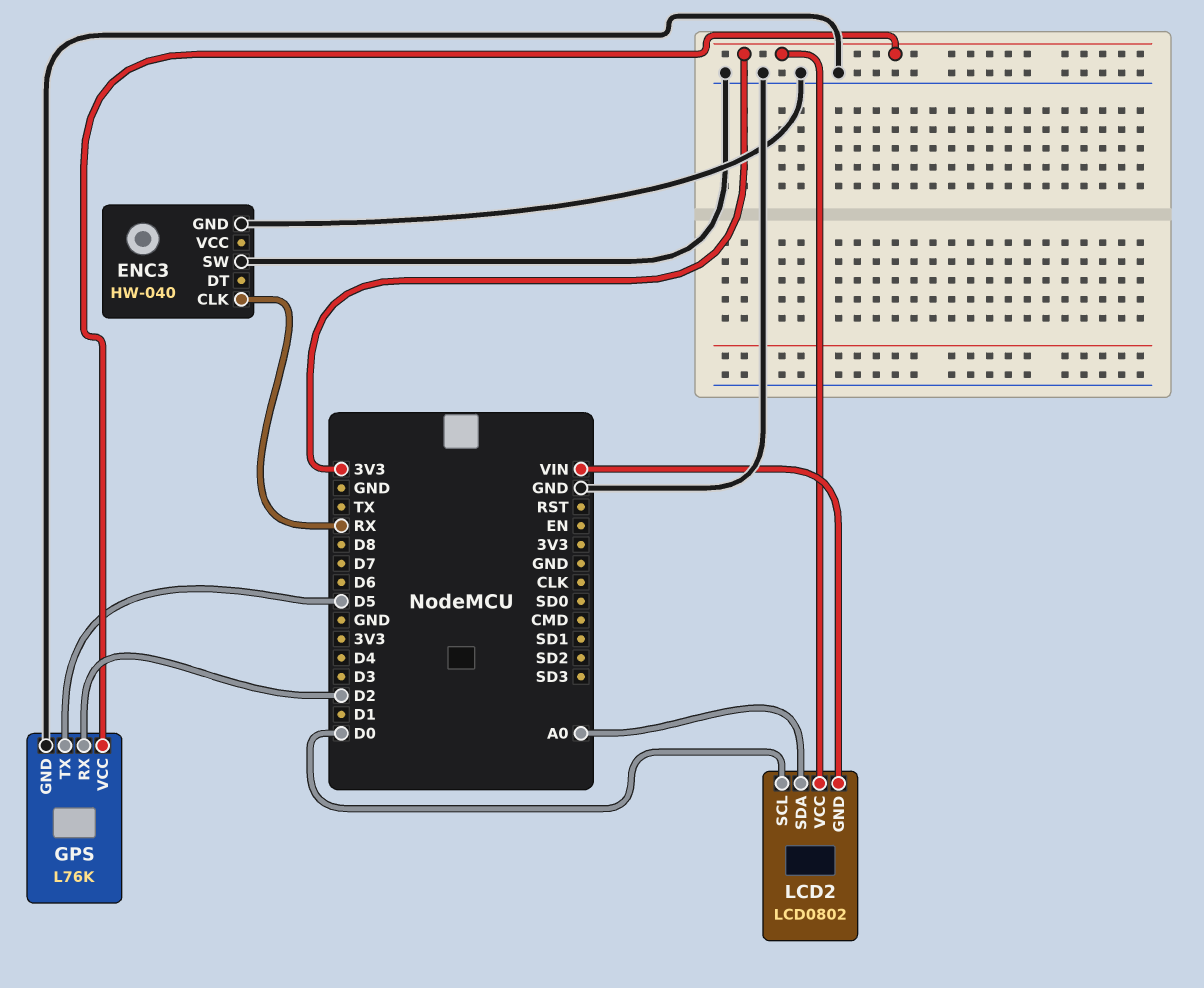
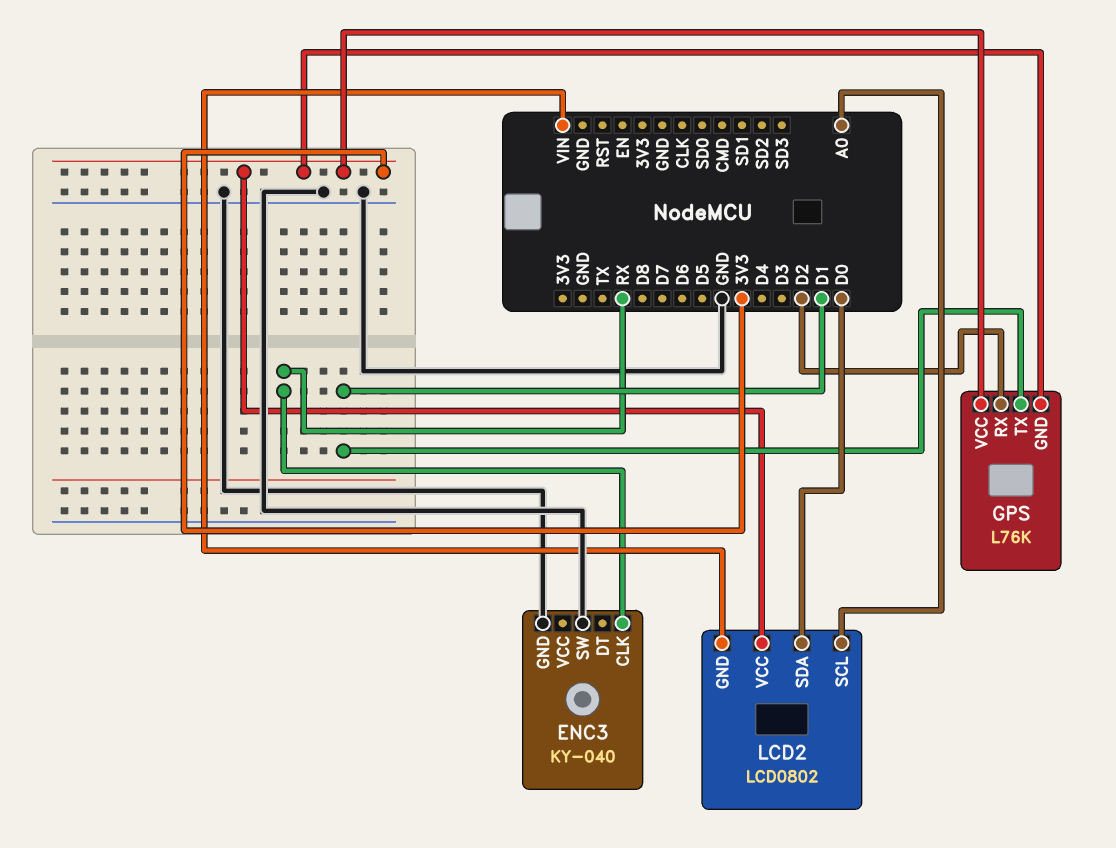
ENC3: HW-040 -> KY-040
GPS pin GND: GND -> 3V3
GPS pin TX: D5 -> D1
LCD2 pin SCL: D0 -> A0
LCD2 pin SDA: A0 -> D0

